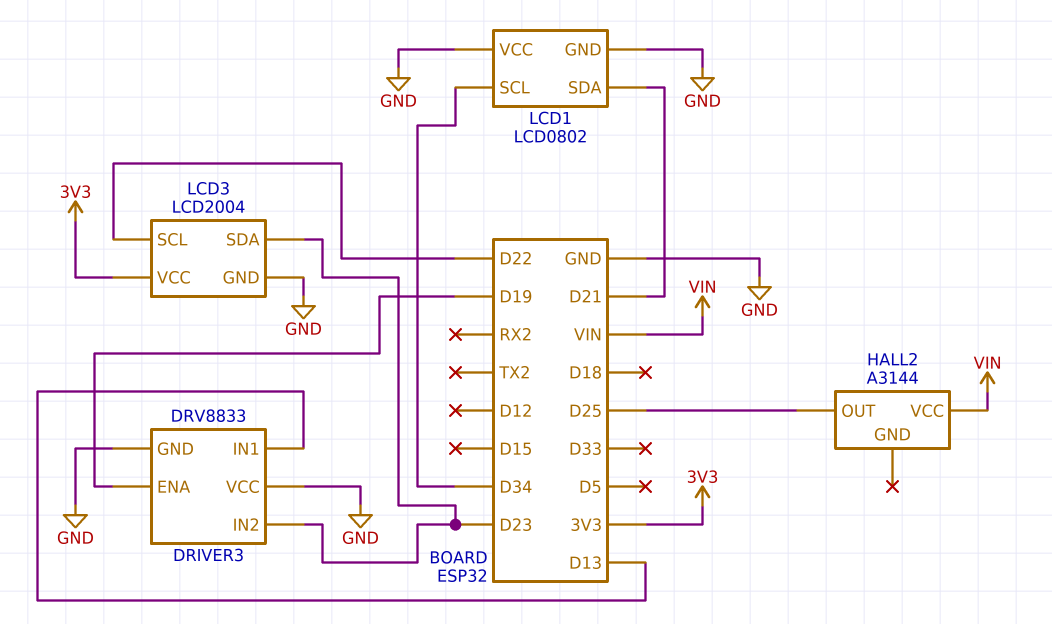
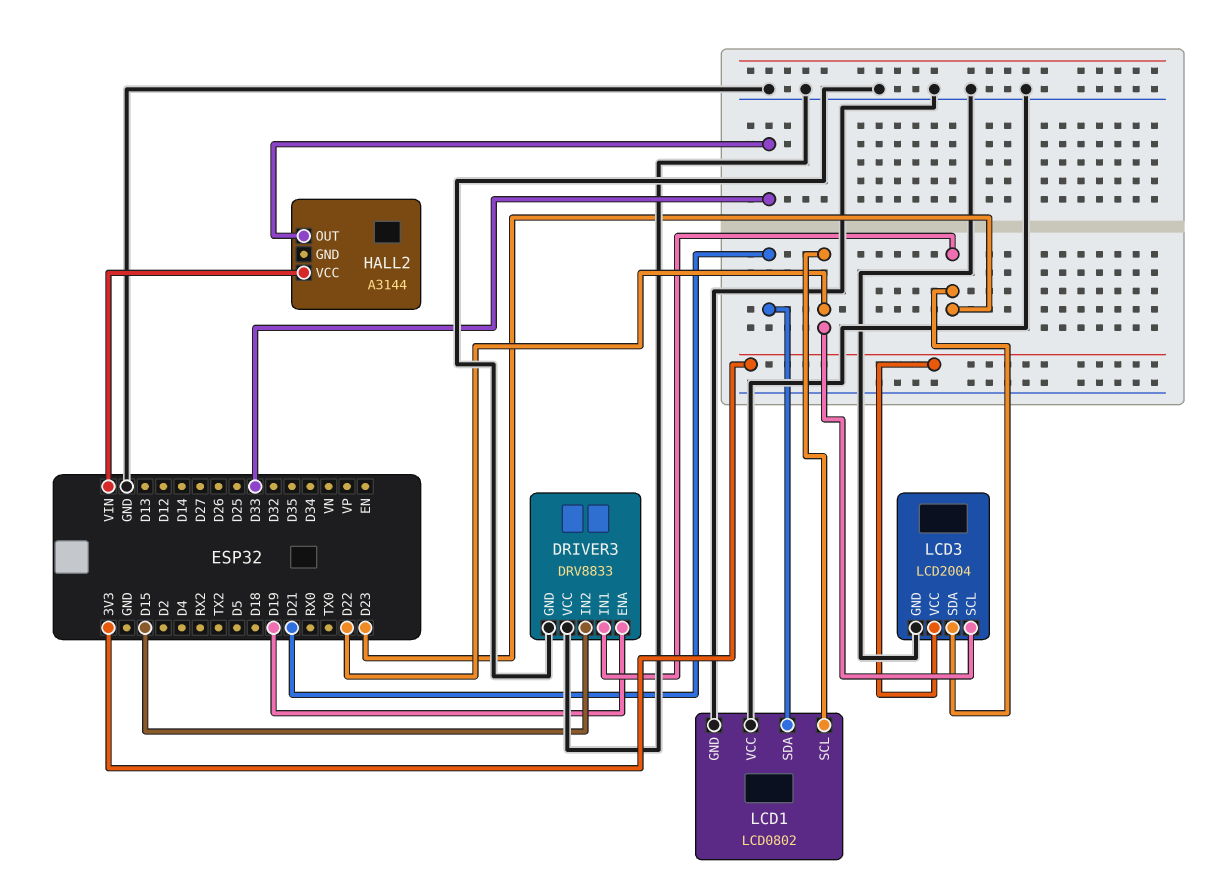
DRIVER3 pin IN1: D13 -> D23
DRIVER3 pin IN2: D23 -> D15
HALL2 pin OUT: D25 -> D33
LCD1 pin SCL: D34 -> D22

